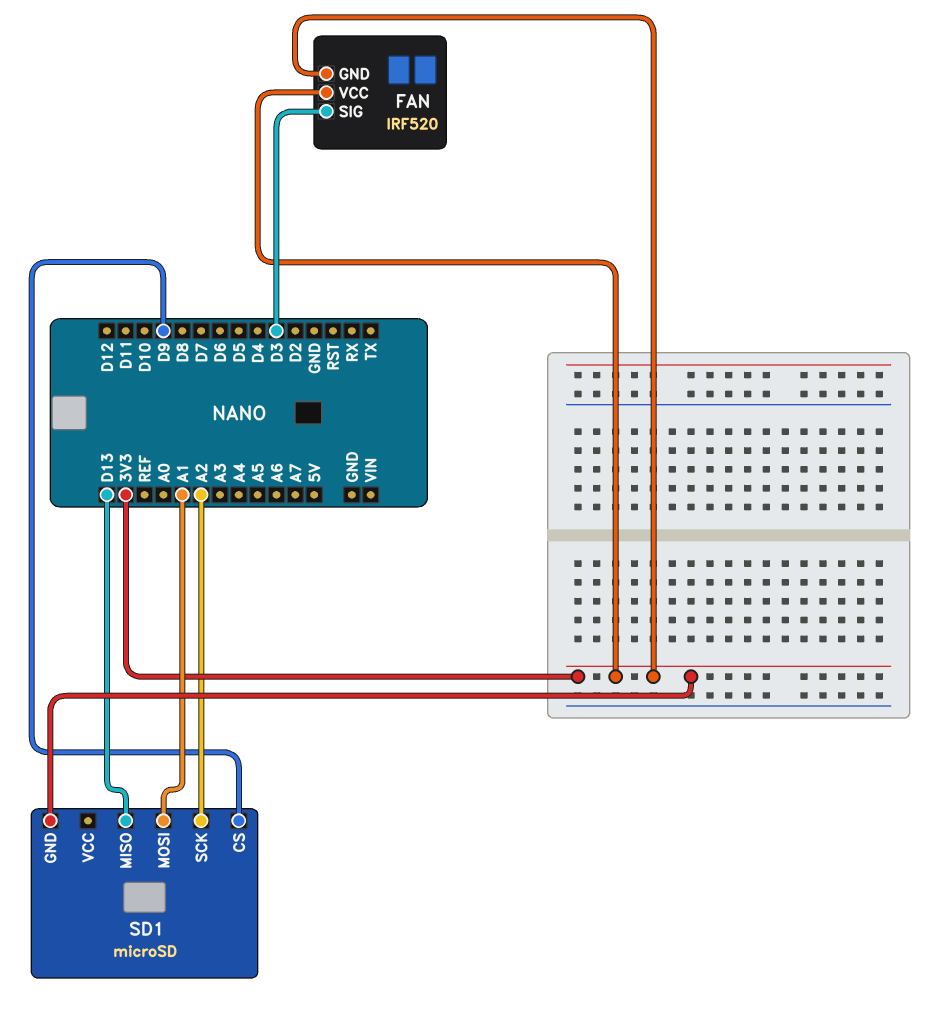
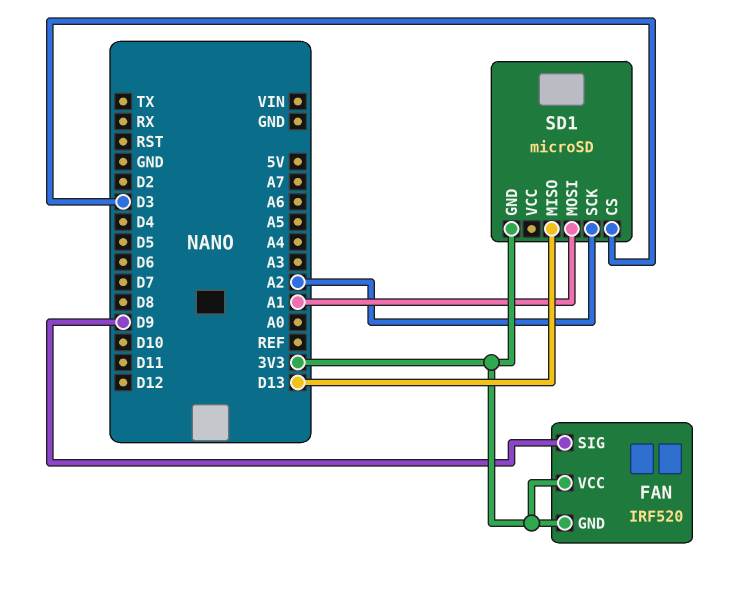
FAN pin SIG: D3 -> D9
SD1 pin CS: D9 -> D3

